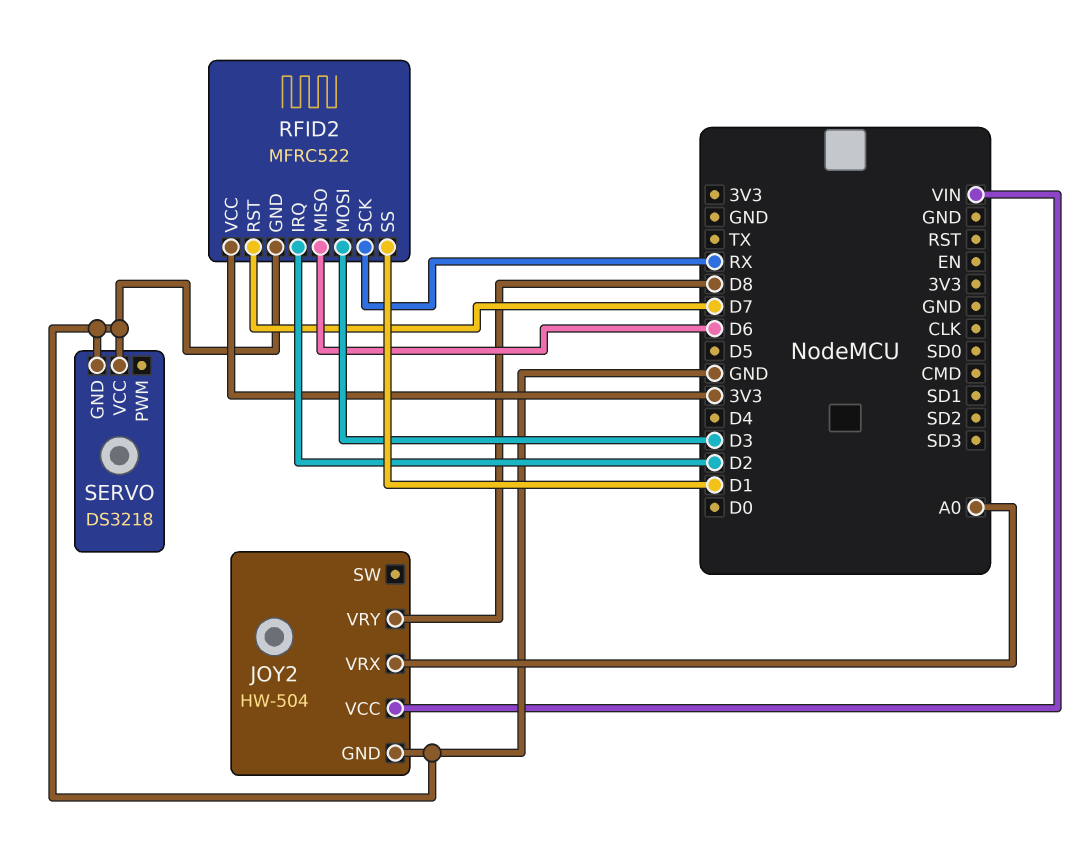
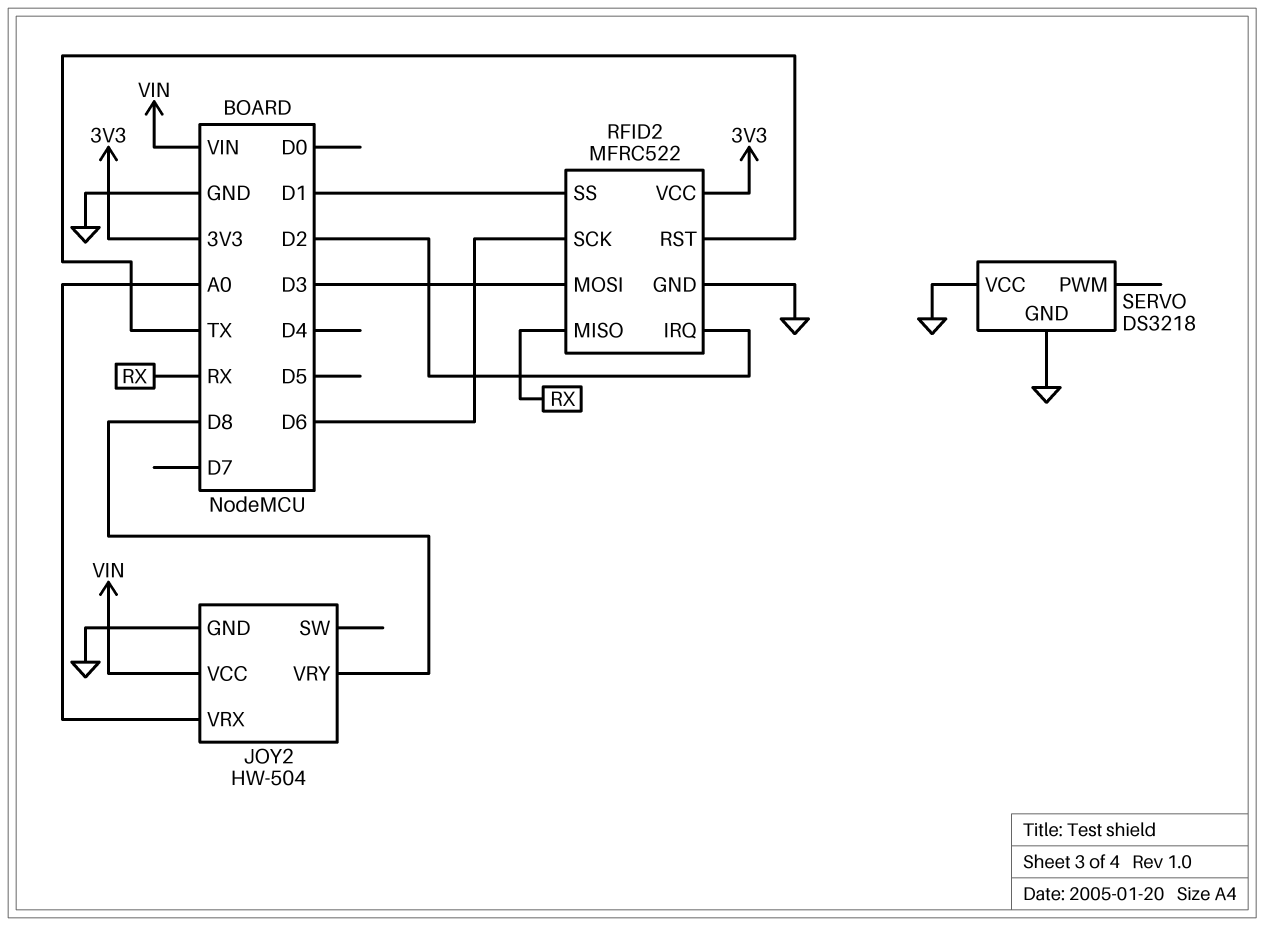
RFID2 pin MISO: D6 -> RX
RFID2 pin RST: D7 -> TX
RFID2 pin SCK: RX -> D6

